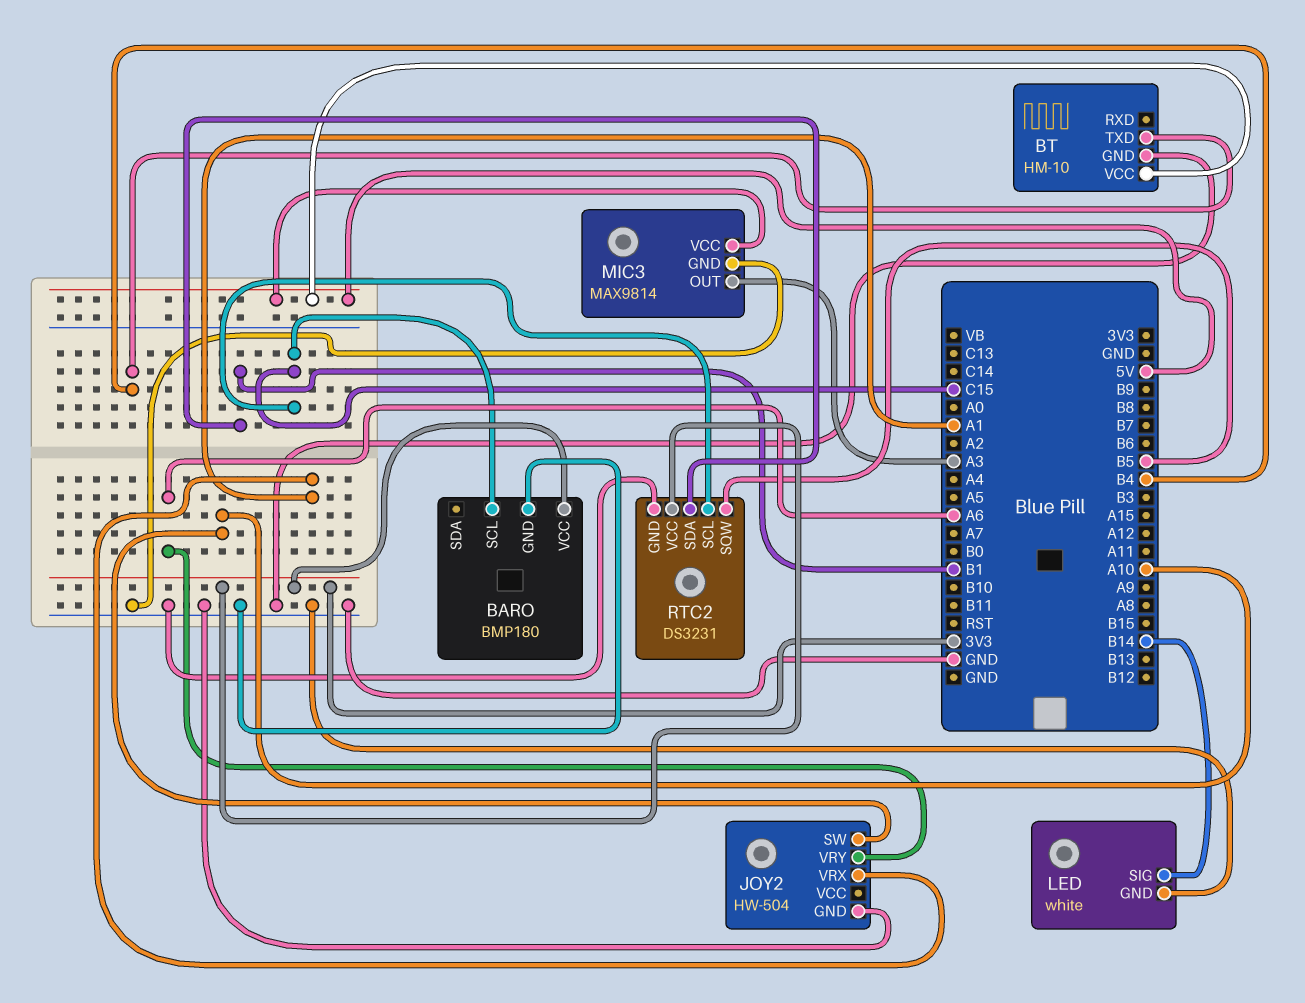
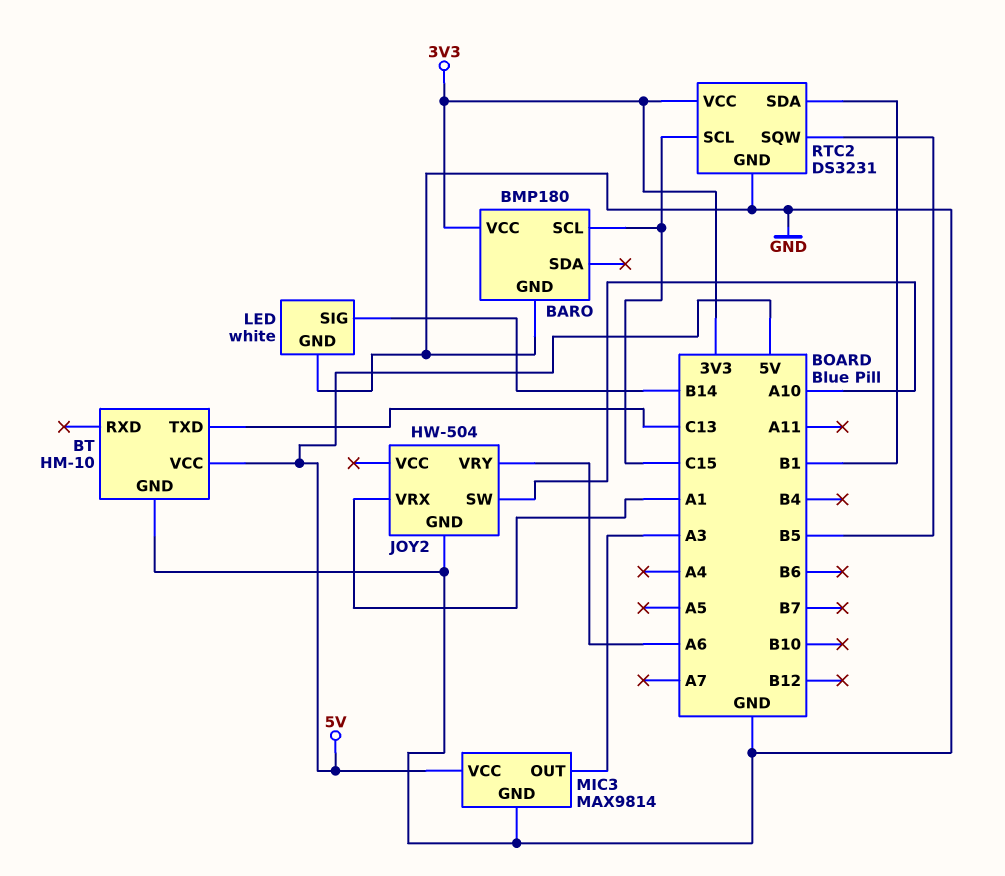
BT pin TXD: B4 -> C13

